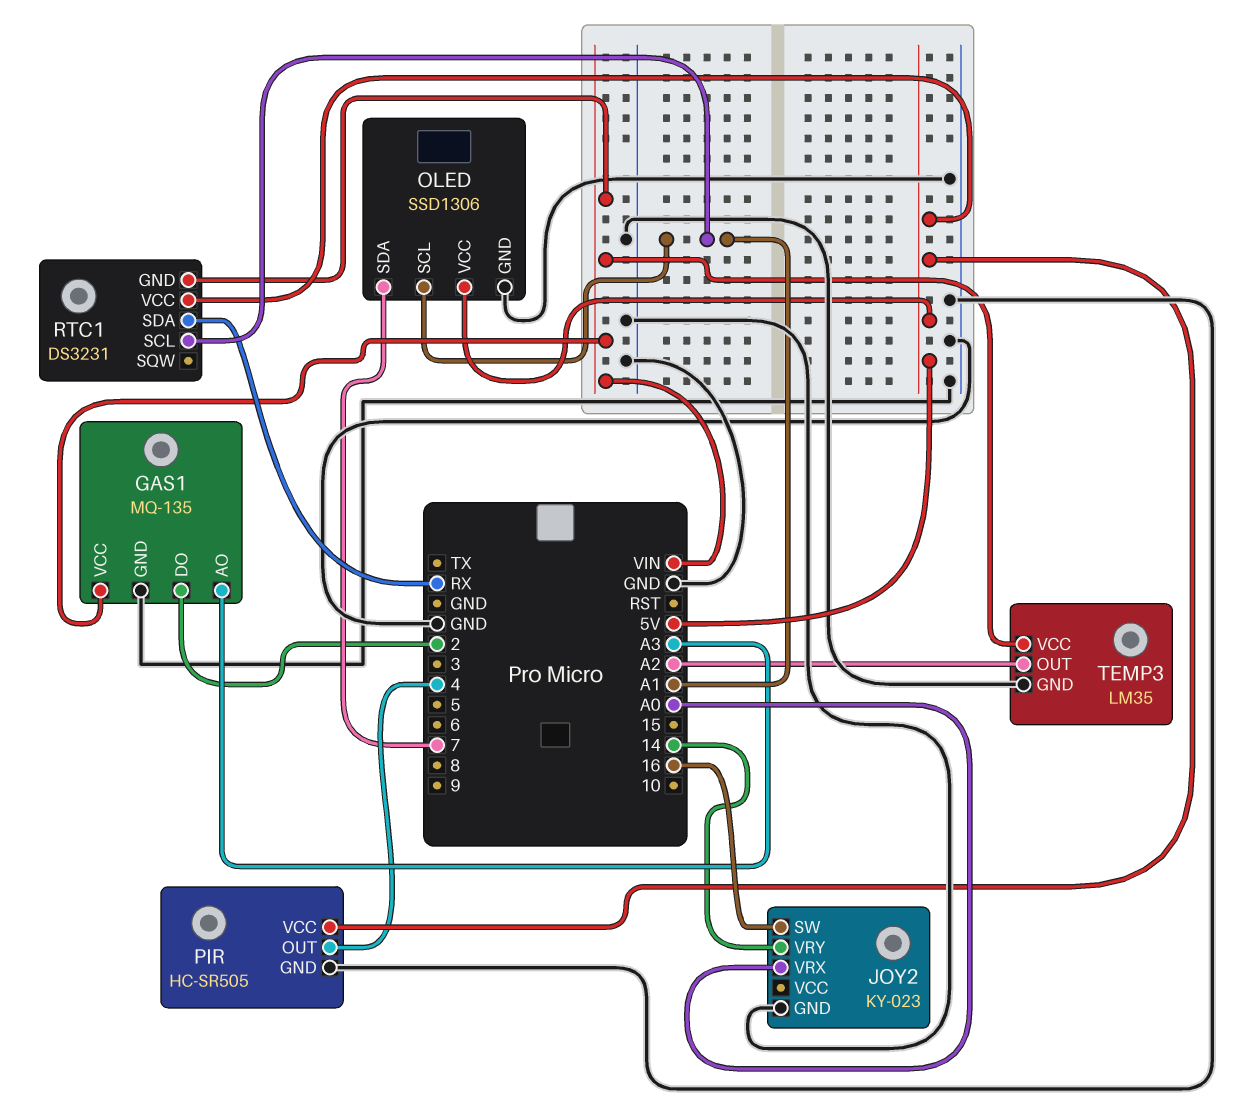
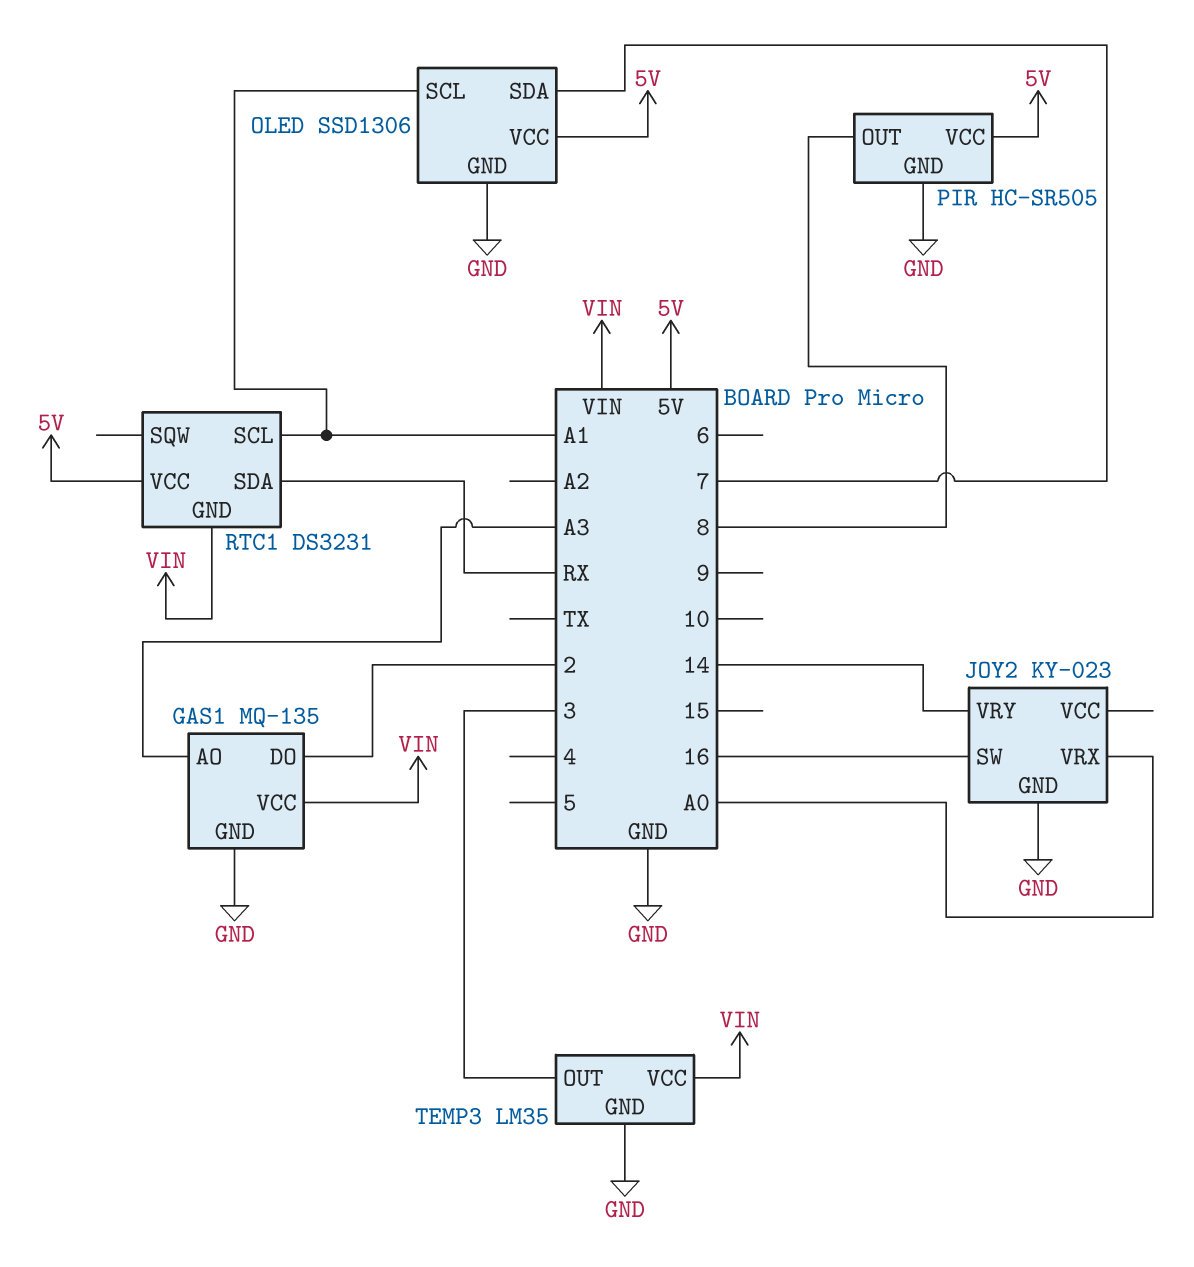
PIR pin OUT: 4 -> 8
TEMP3 pin OUT: A2 -> 3

